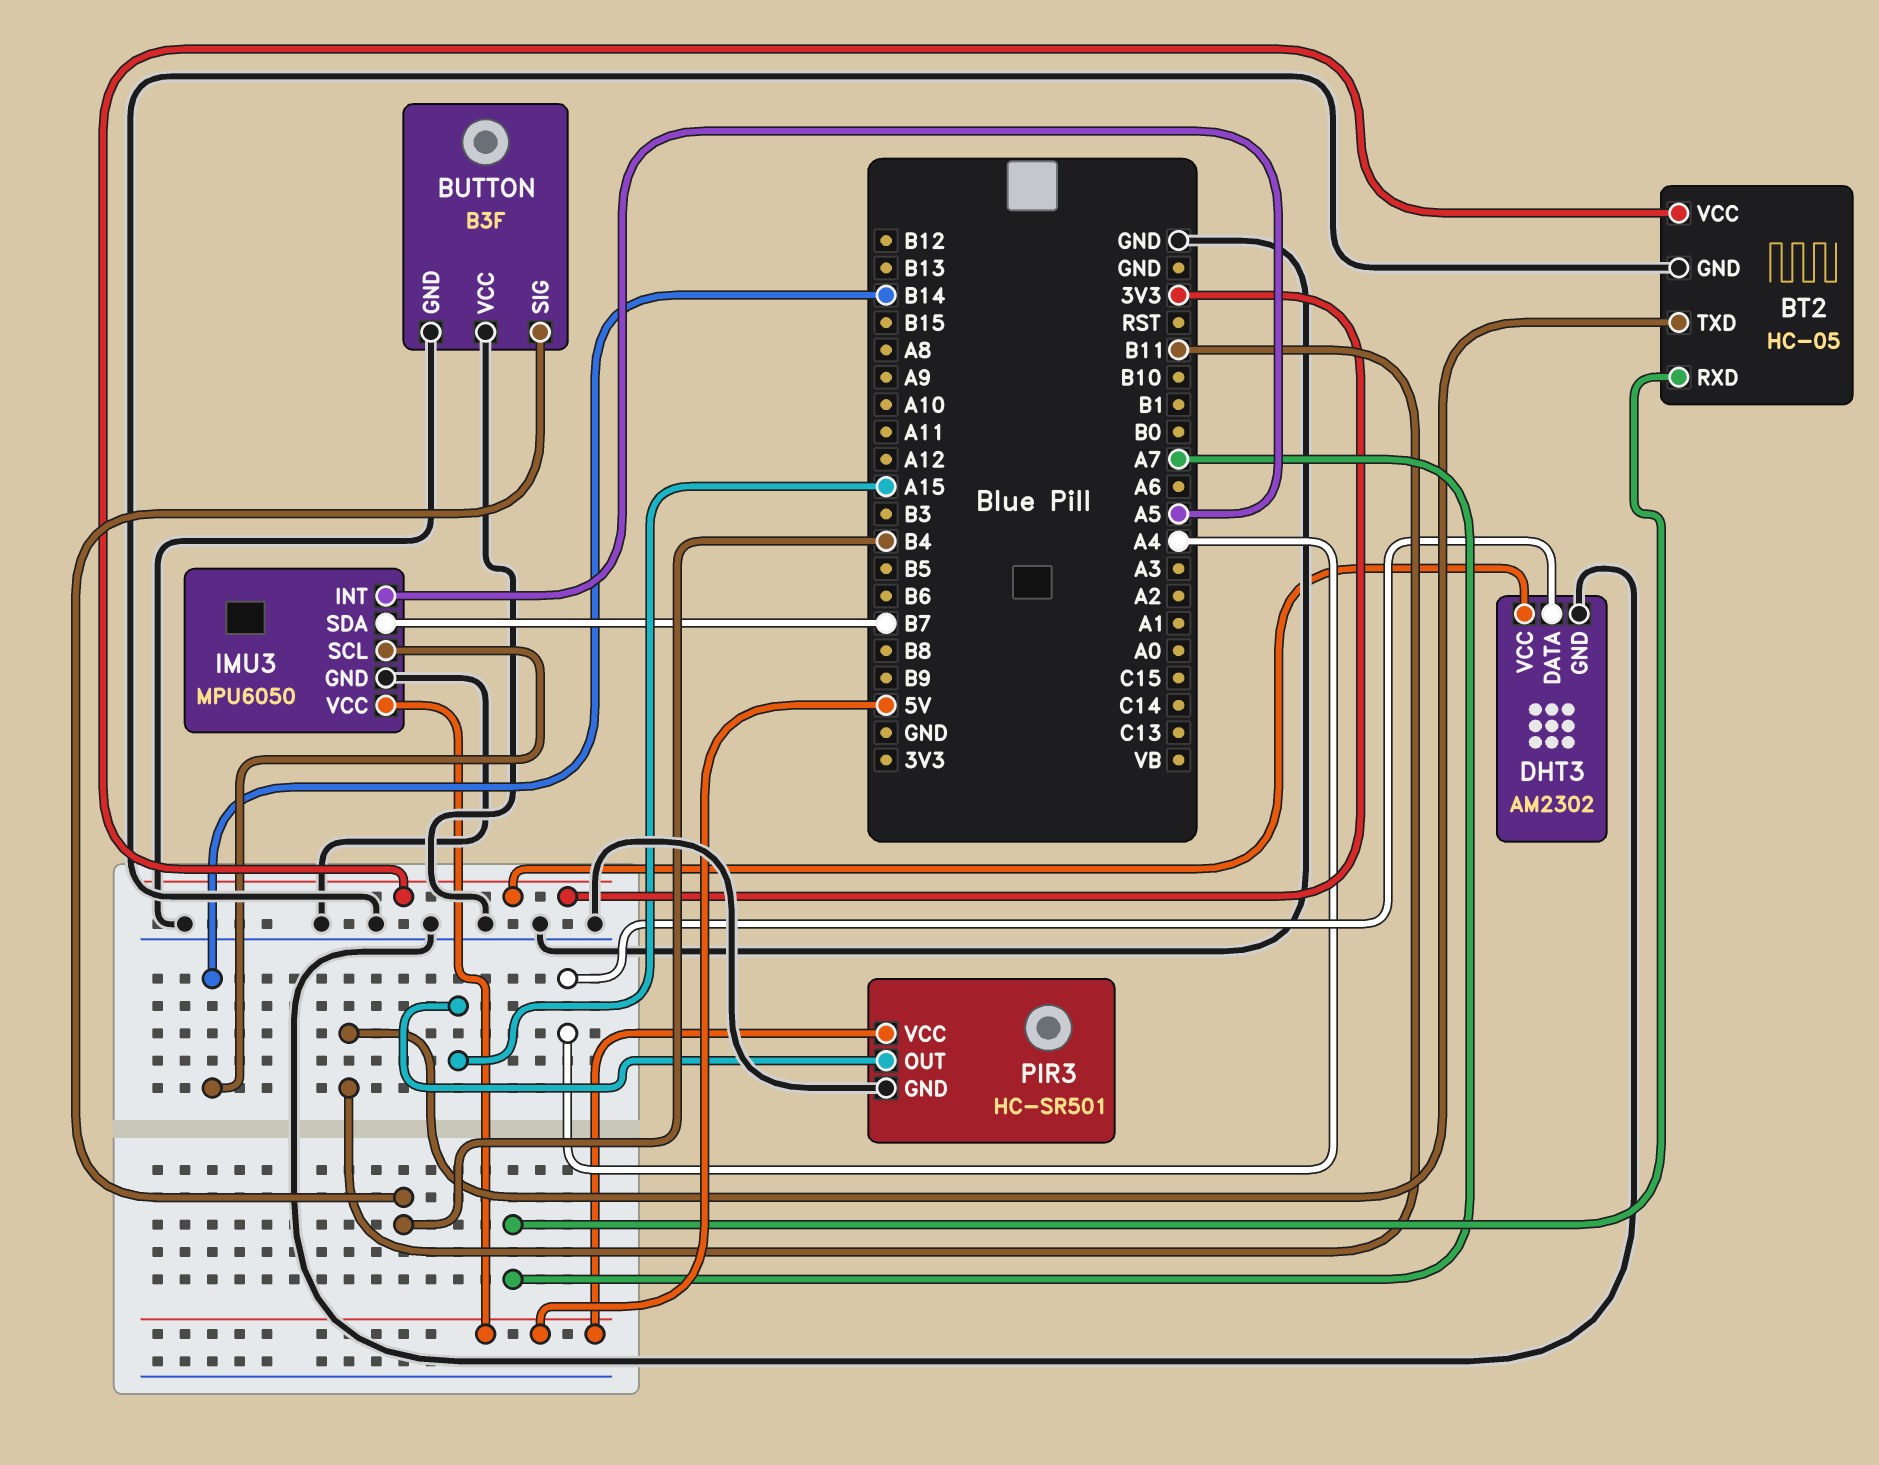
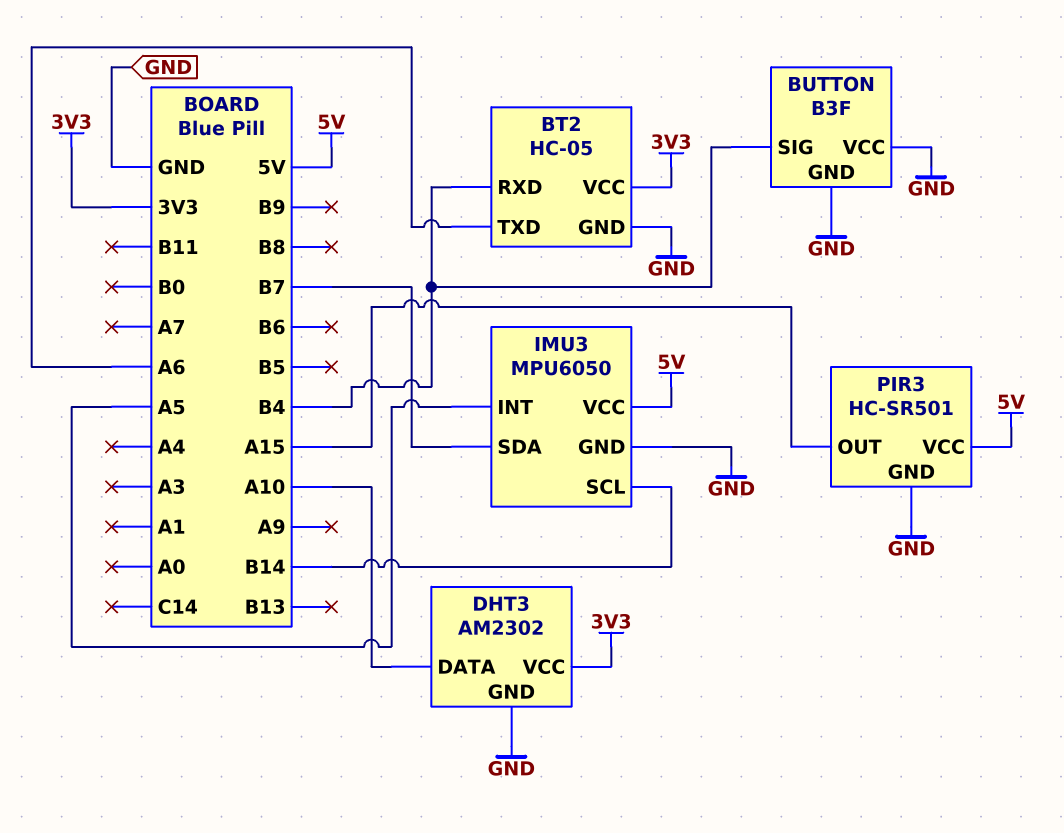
BT2 pin RXD: A7 -> B4
BT2 pin TXD: B11 -> A6
DHT3 pin DATA: A4 -> A10

